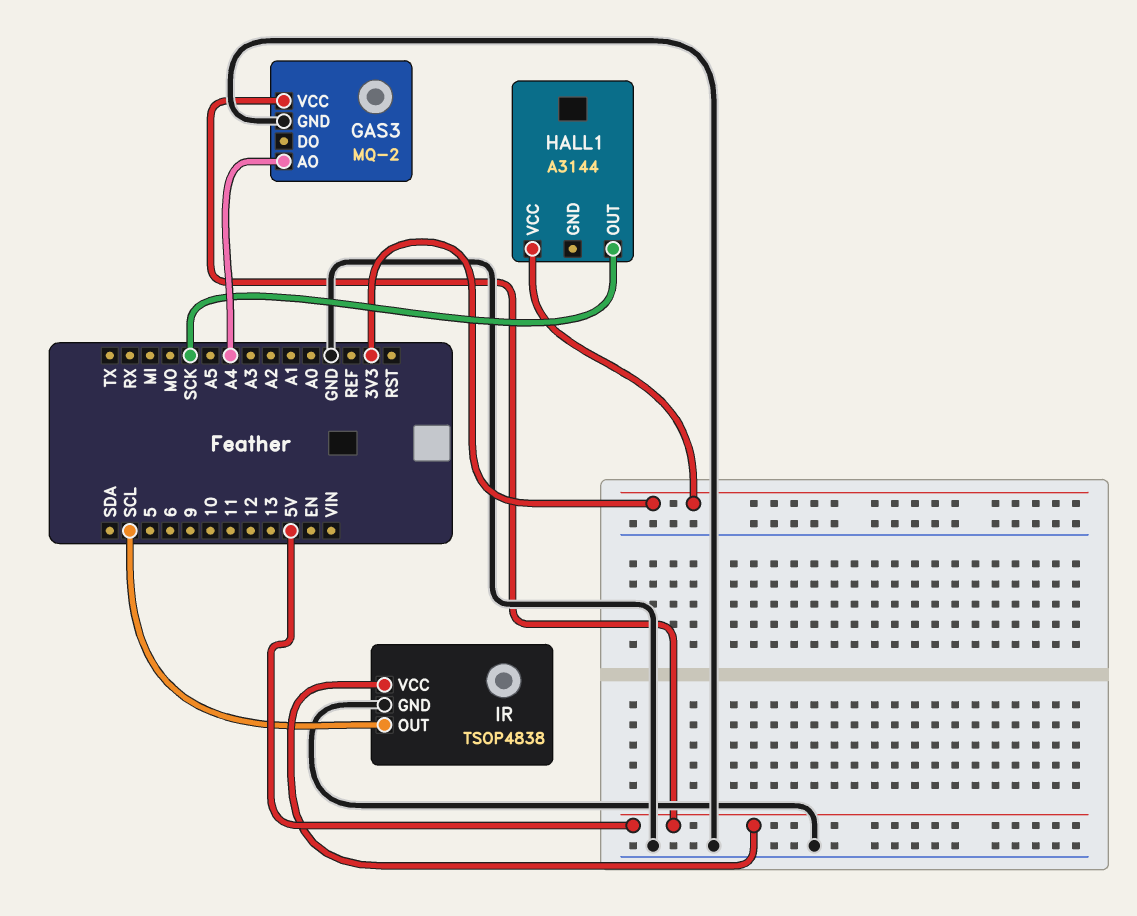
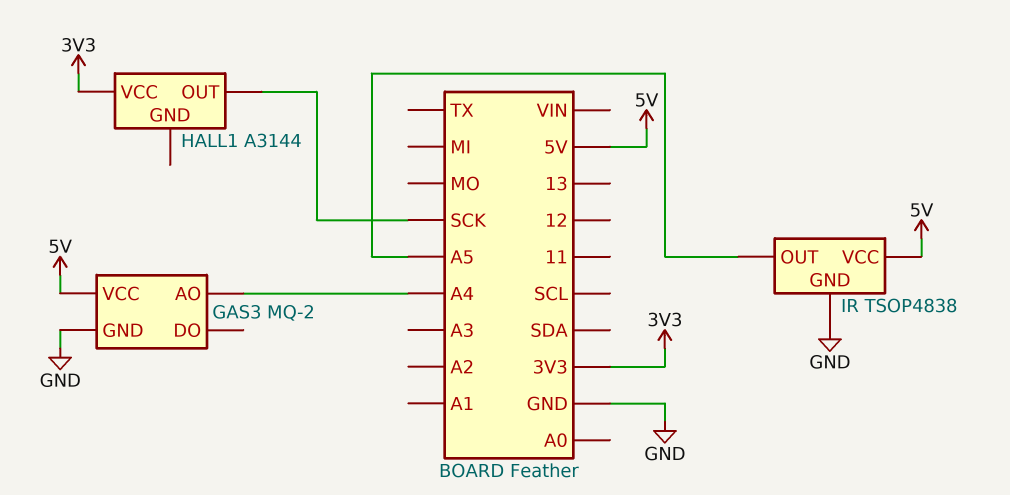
IR pin OUT: SCL -> A5

